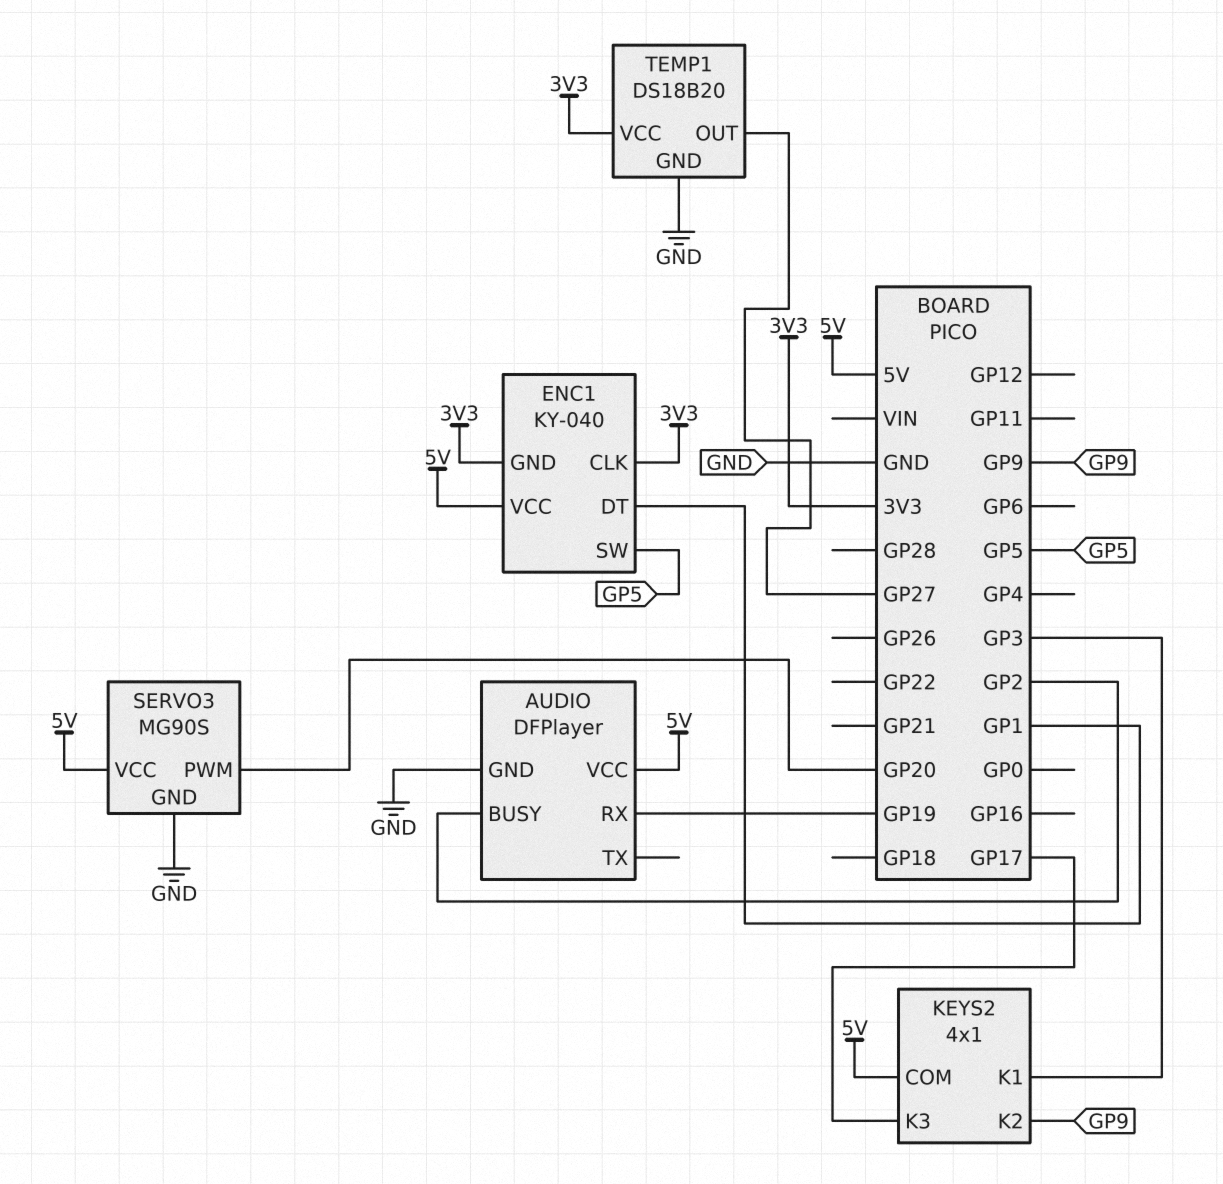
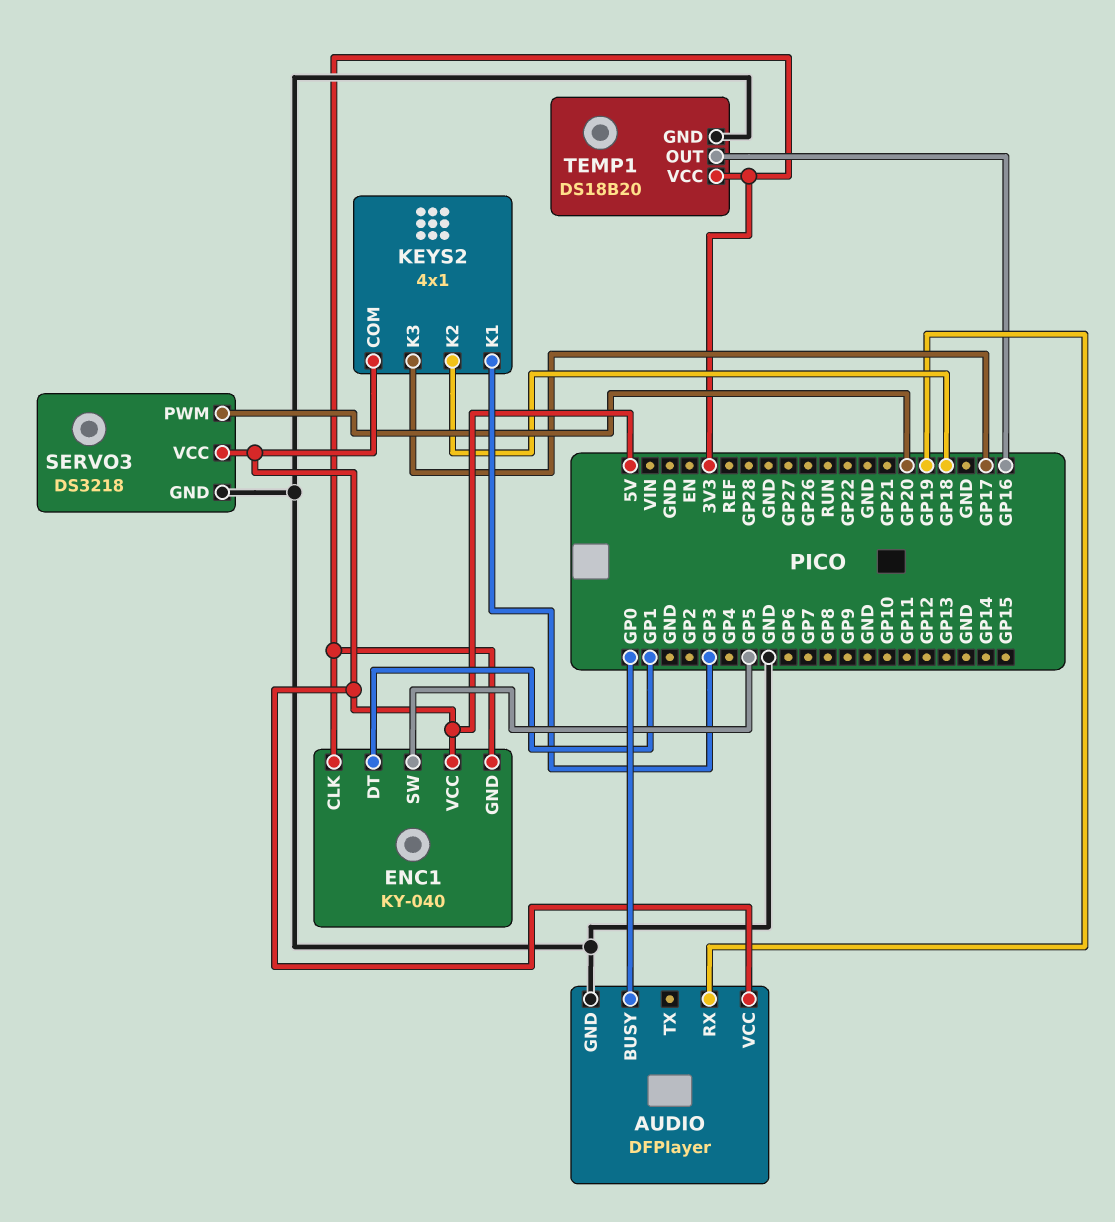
AUDIO pin BUSY: GP2 -> GP0
KEYS2 pin K2: GP9 -> GP18
SERVO3: MG90S -> DS3218
TEMP1 pin OUT: GP27 -> GP16

